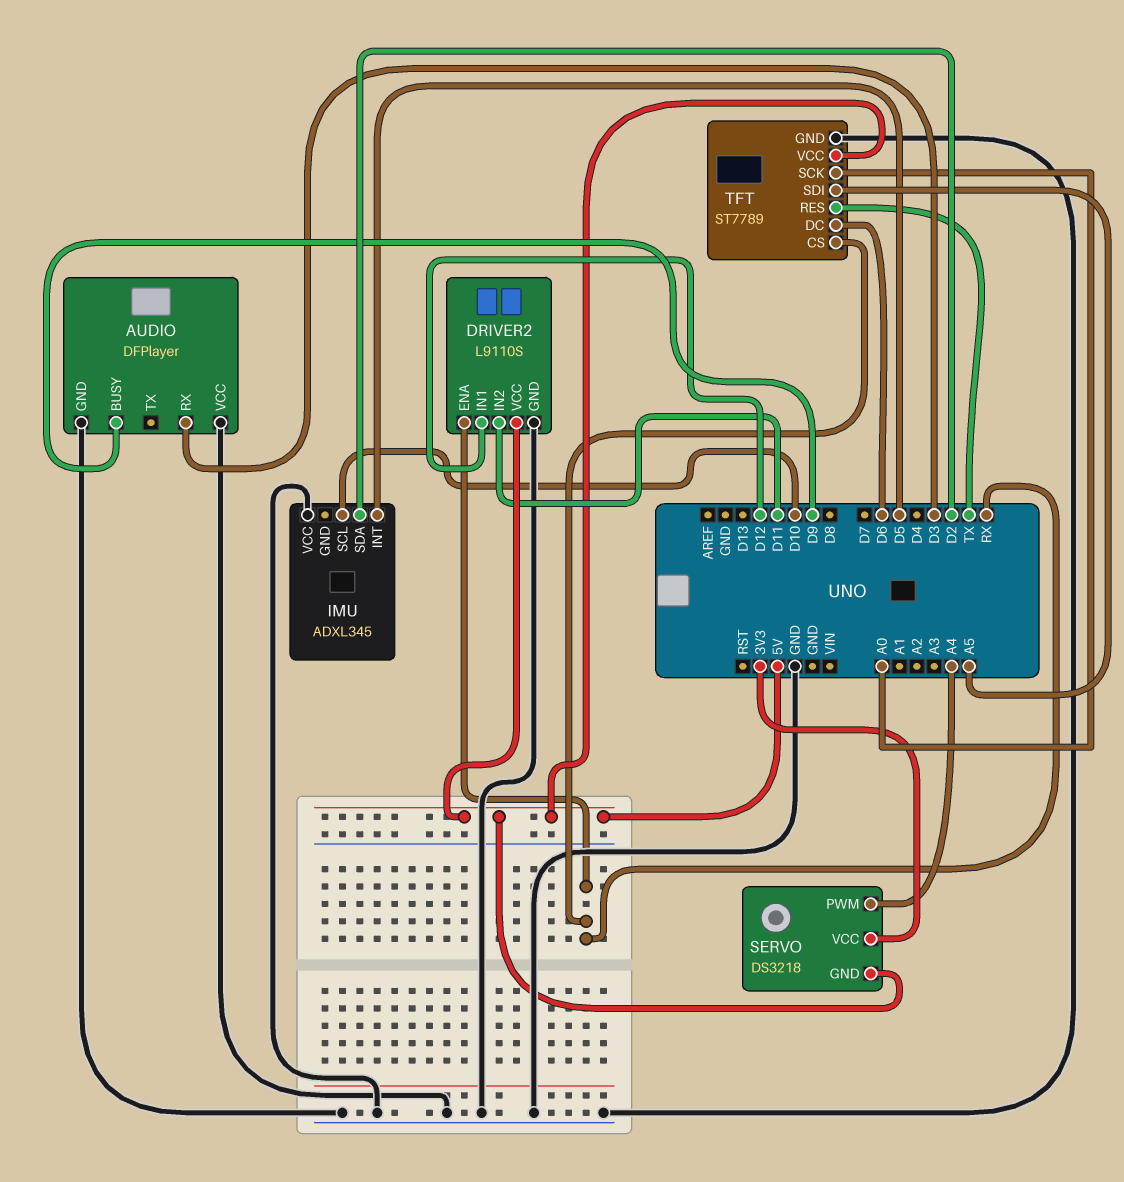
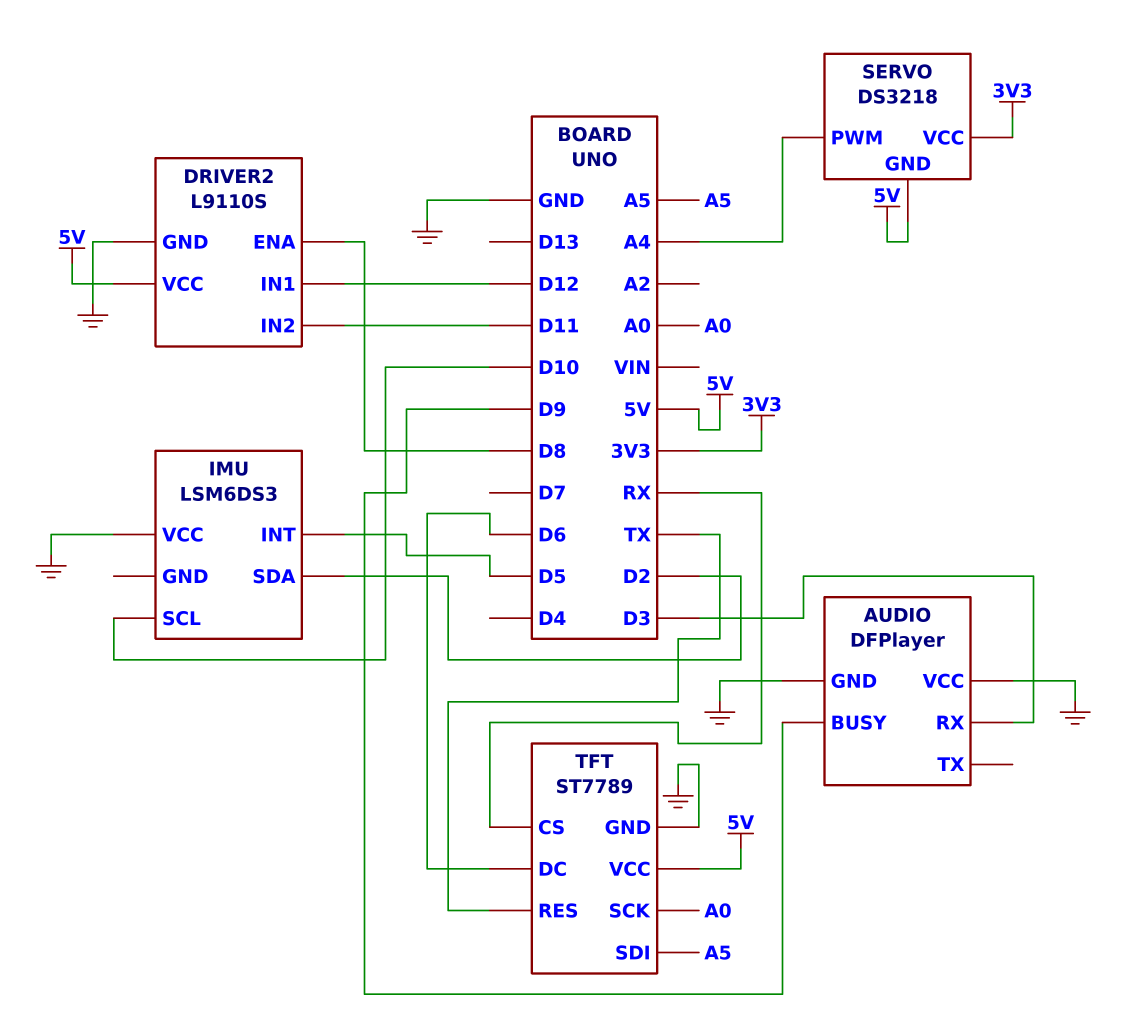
DRIVER2 pin ENA: RX -> D8
IMU: ADXL345 -> LSM6DS3

